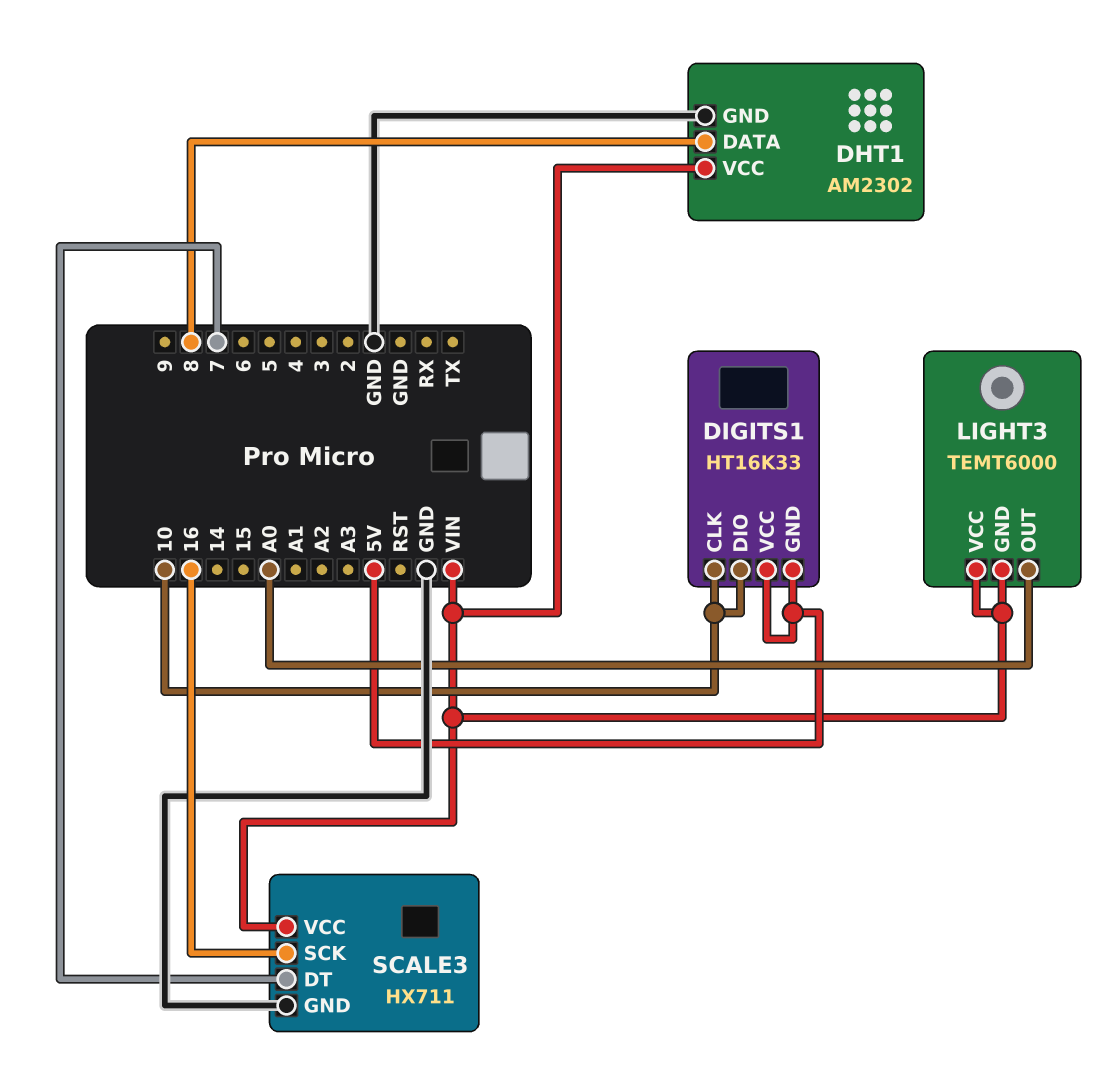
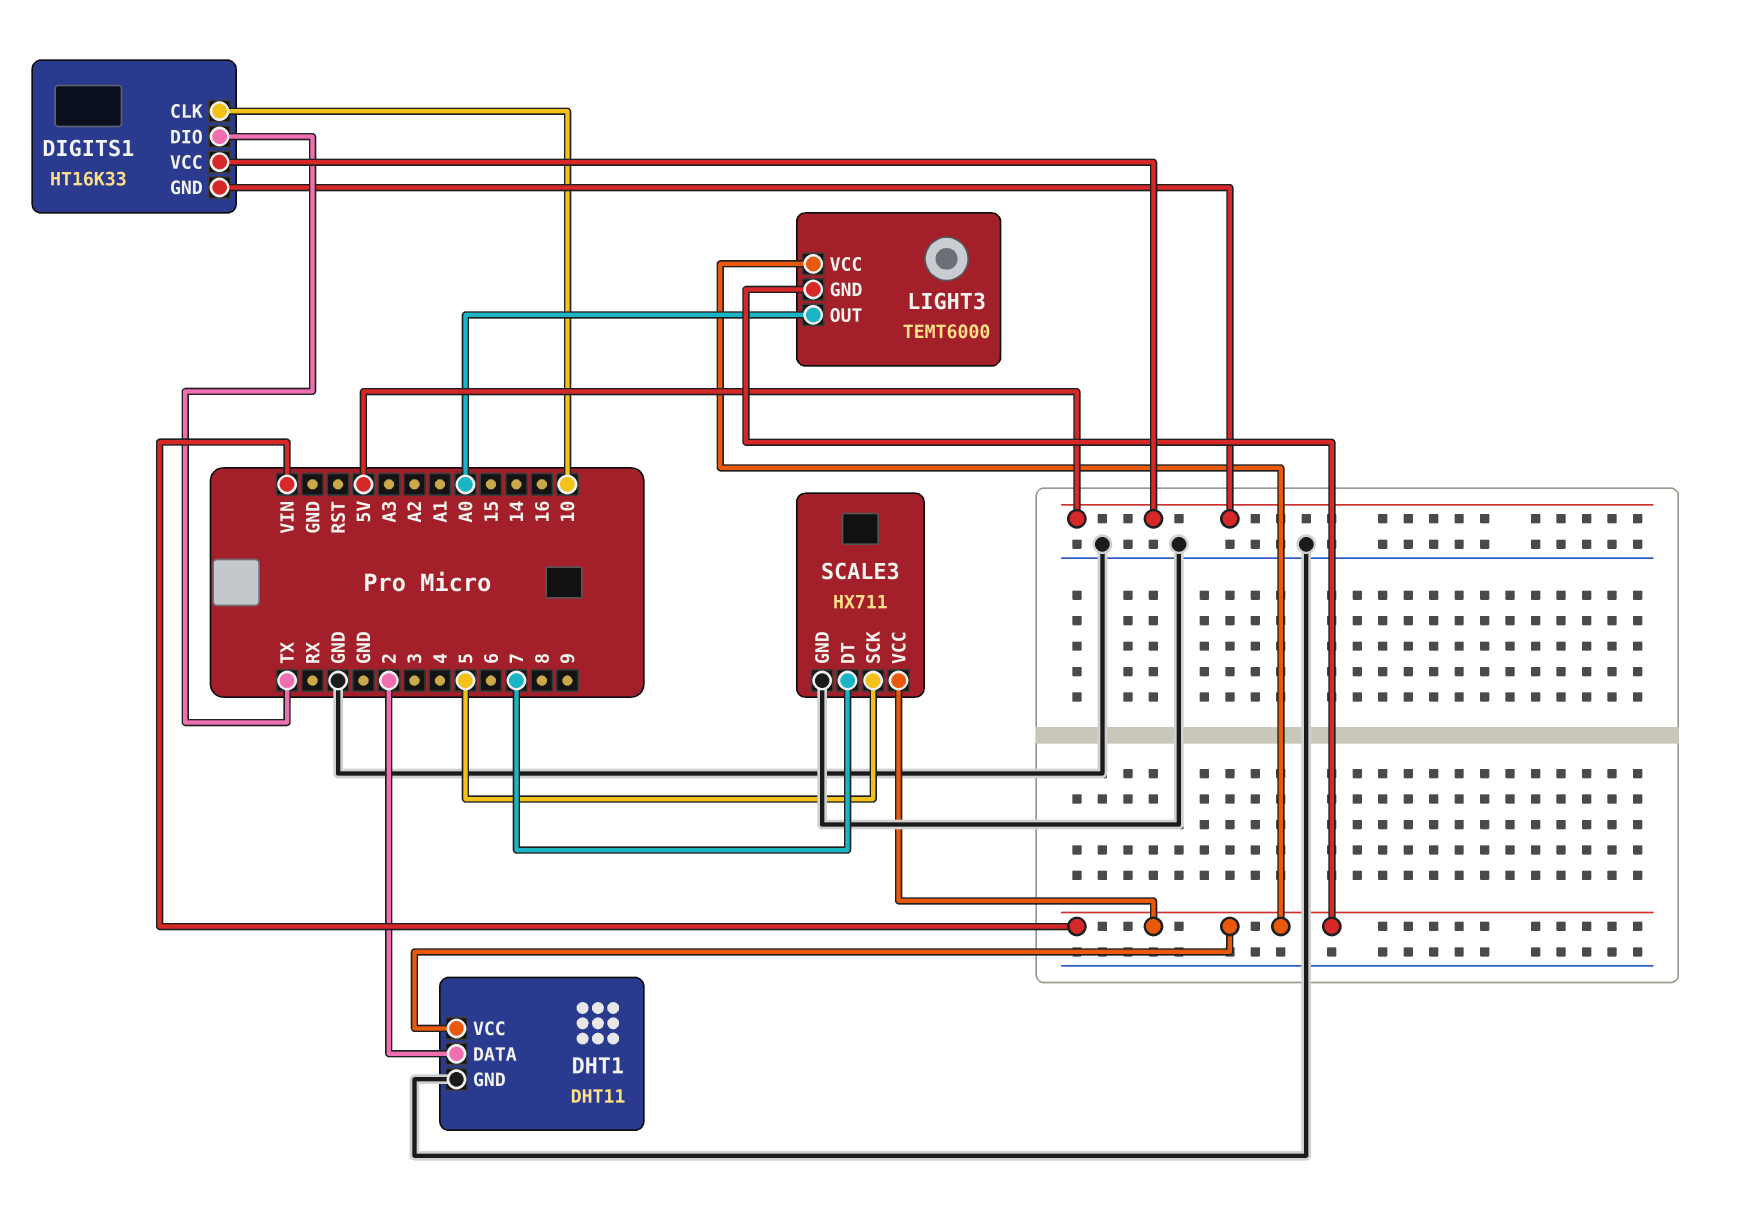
DHT1: AM2302 -> DHT11
DHT1 pin DATA: 8 -> 2
DIGITS1 pin DIO: 10 -> TX
SCALE3 pin SCK: 16 -> 5

